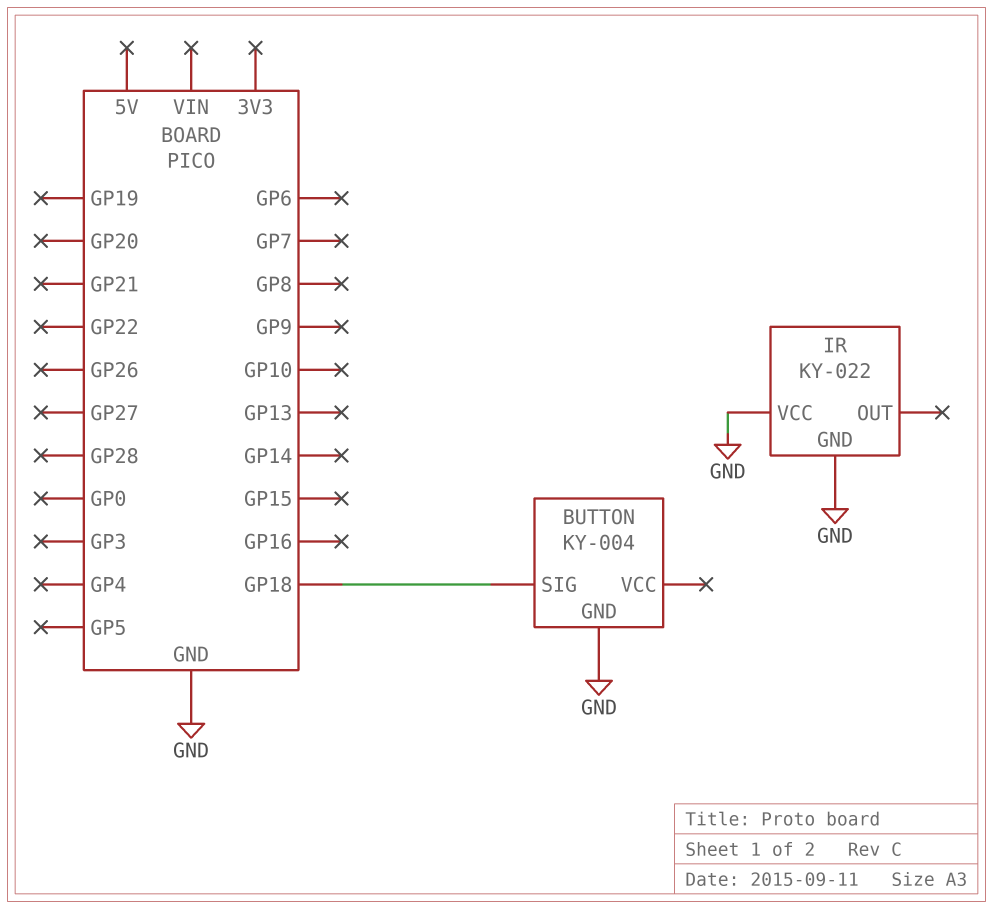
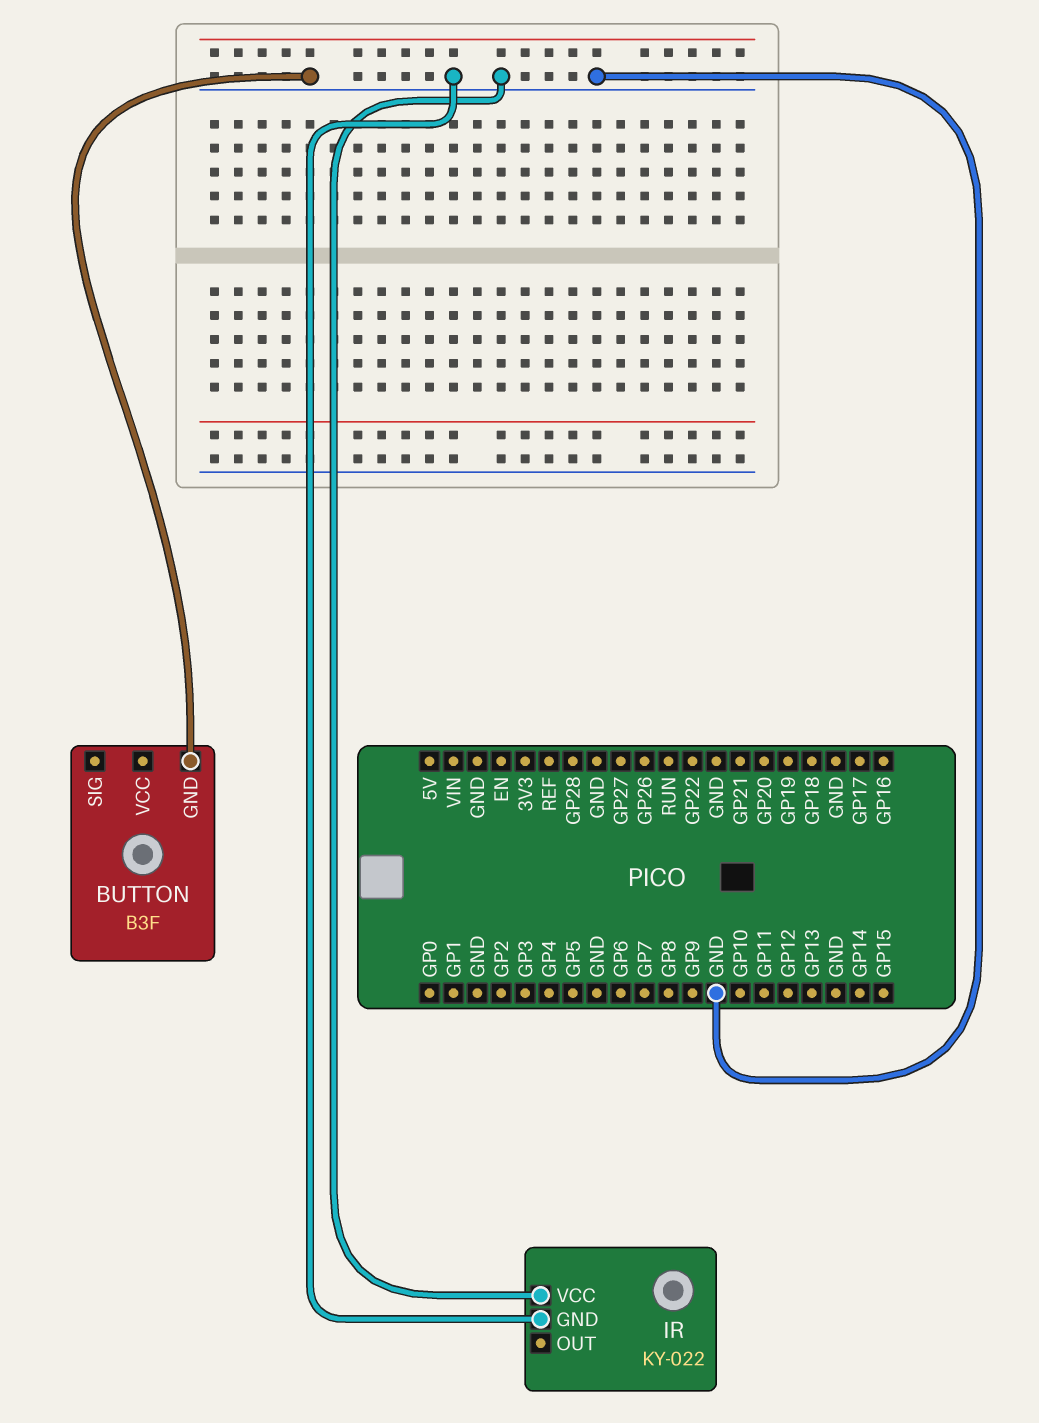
BUTTON: KY-004 -> B3F
BUTTON pin SIG: GP18 -> none

